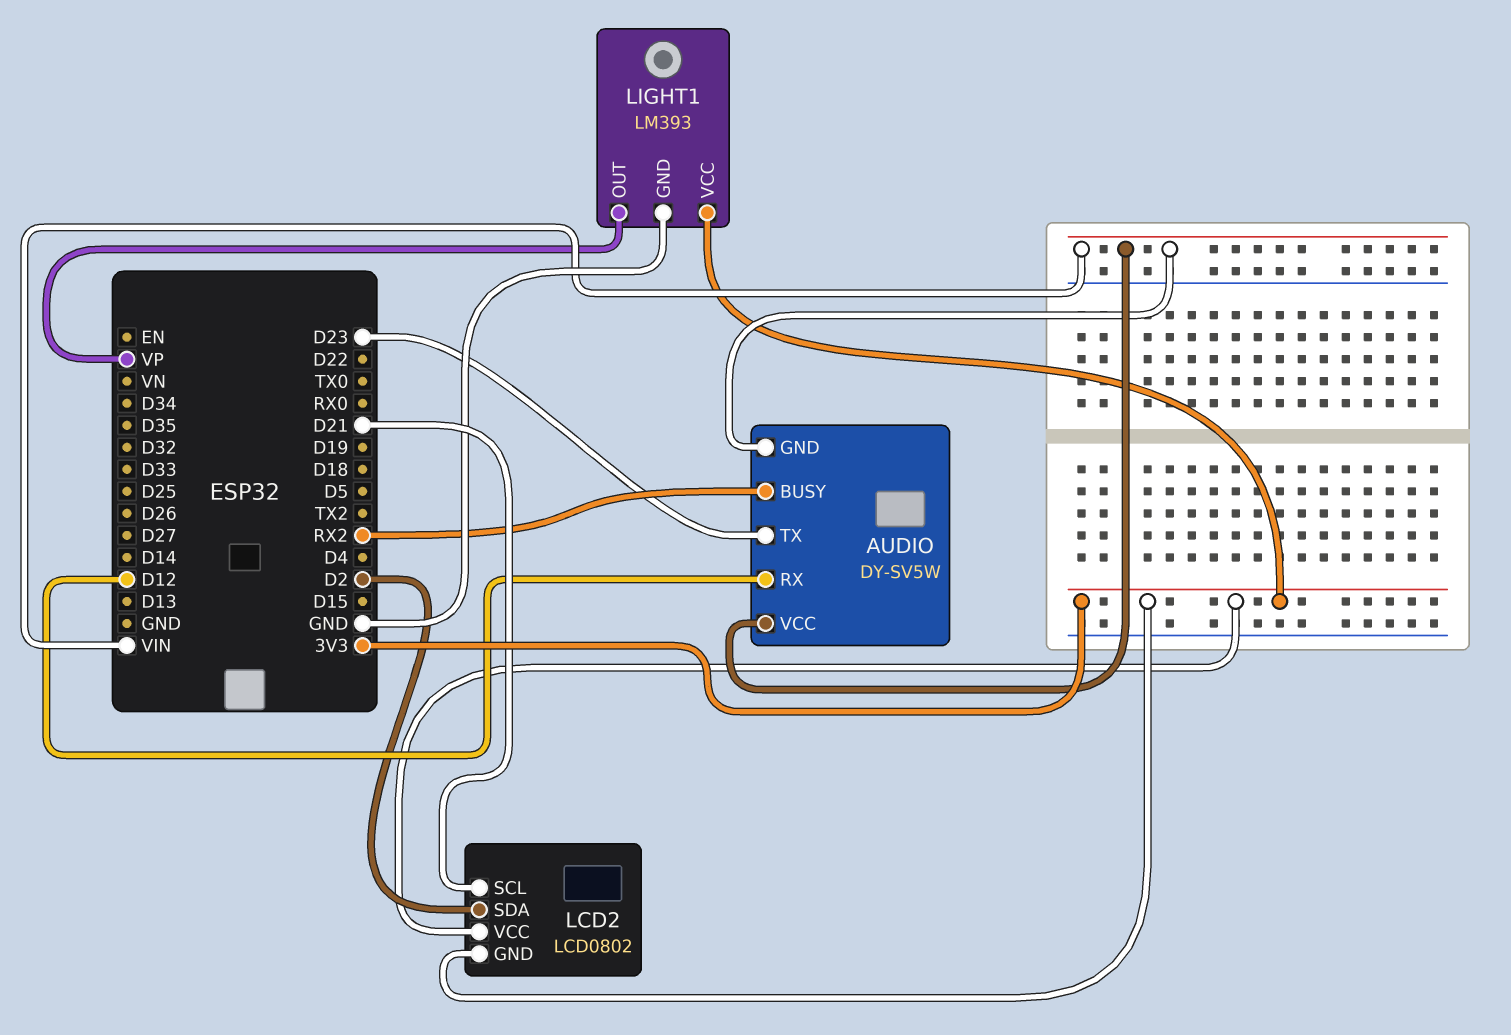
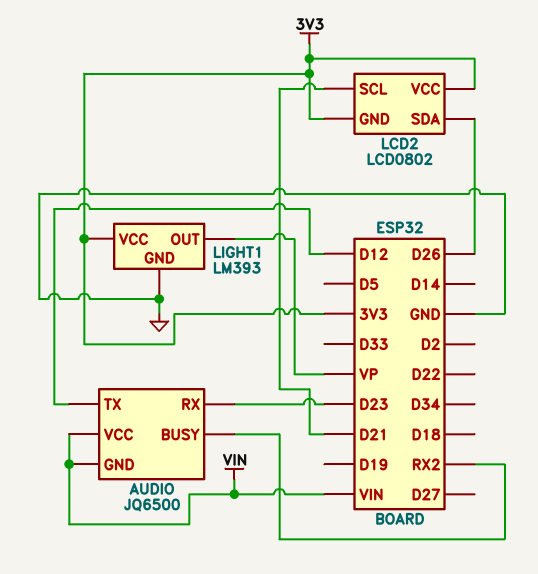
AUDIO: DY-SV5W -> JQ6500
AUDIO pin RX: D12 -> D23
AUDIO pin TX: D23 -> D12
LCD2 pin SDA: D2 -> D26

